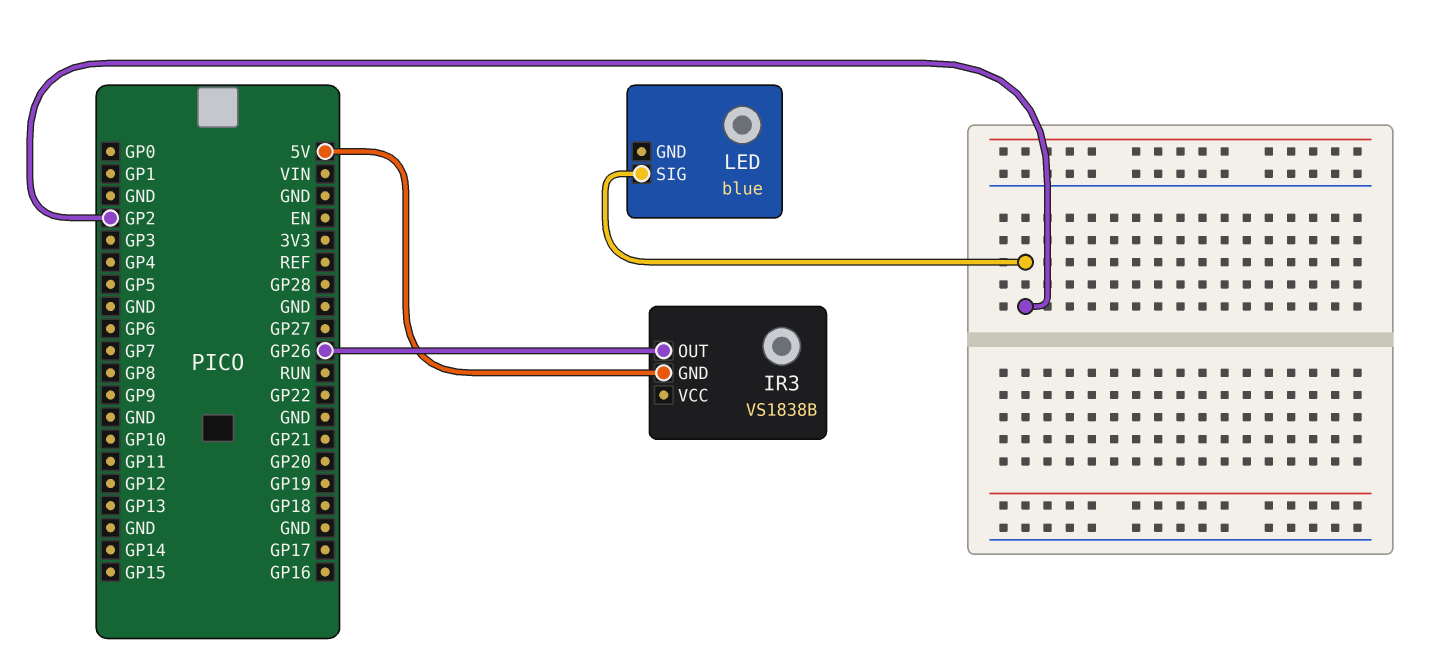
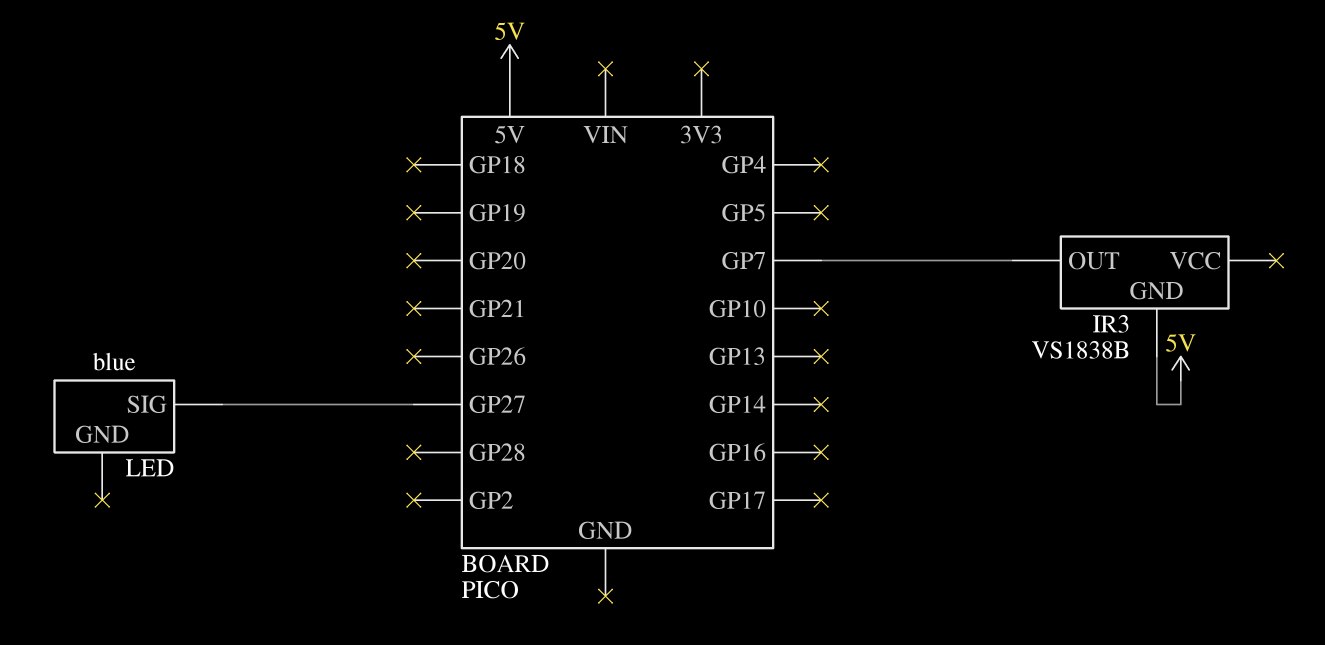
IR3 pin OUT: GP26 -> GP7
LED pin SIG: GP2 -> GP27

